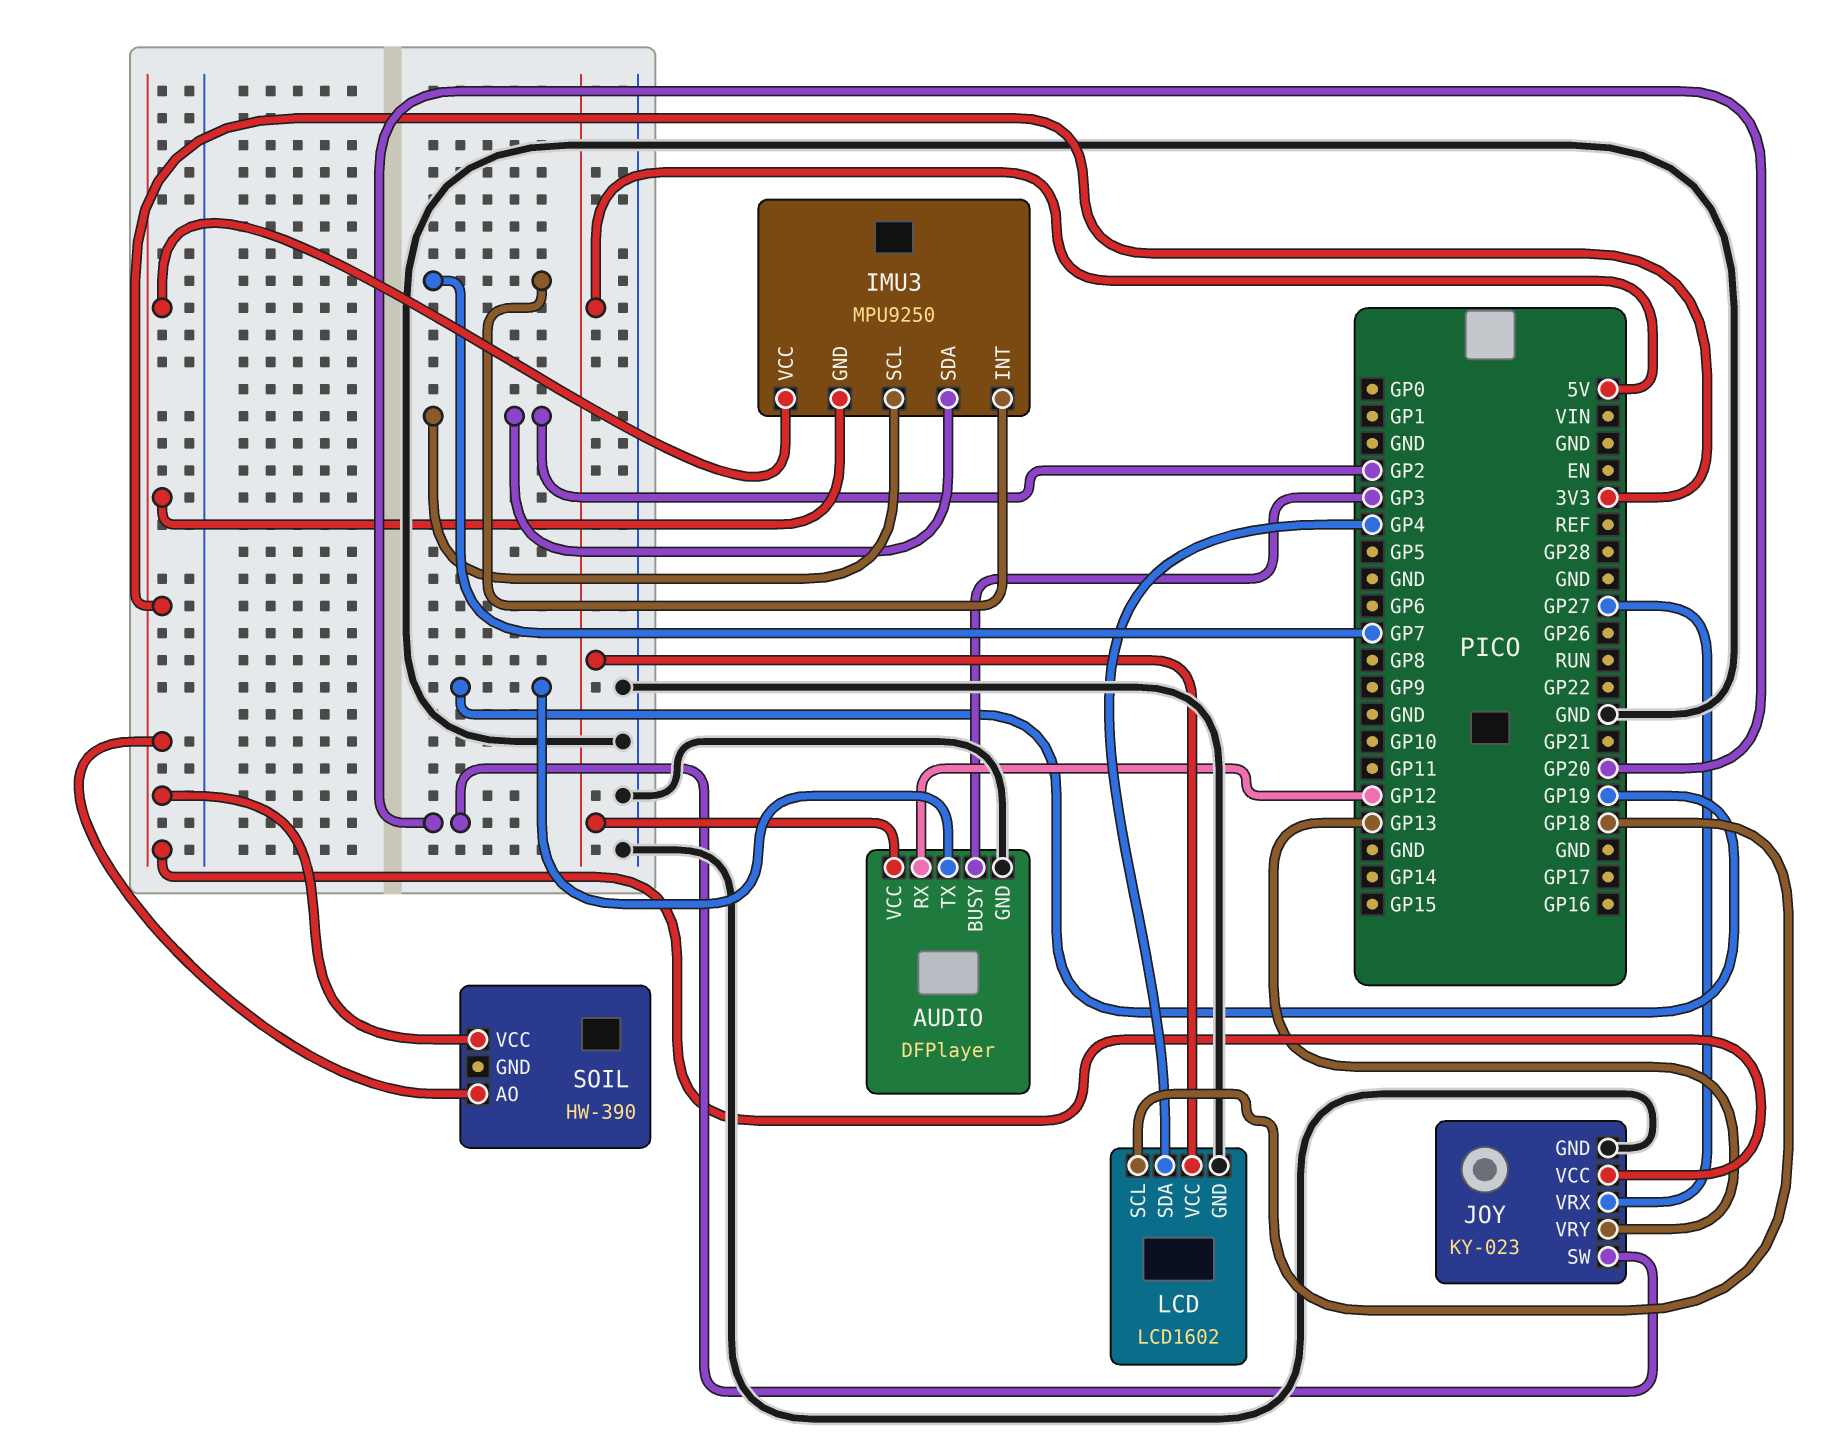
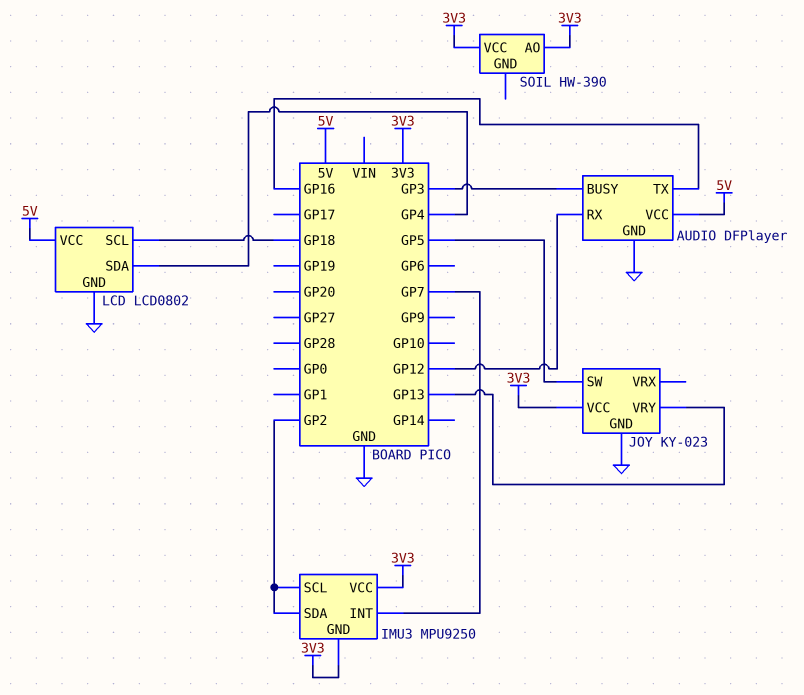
AUDIO pin TX: GP19 -> GP16
JOY pin SW: GP20 -> GP5
JOY pin VRX: GP27 -> none
LCD: LCD1602 -> LCD0802

